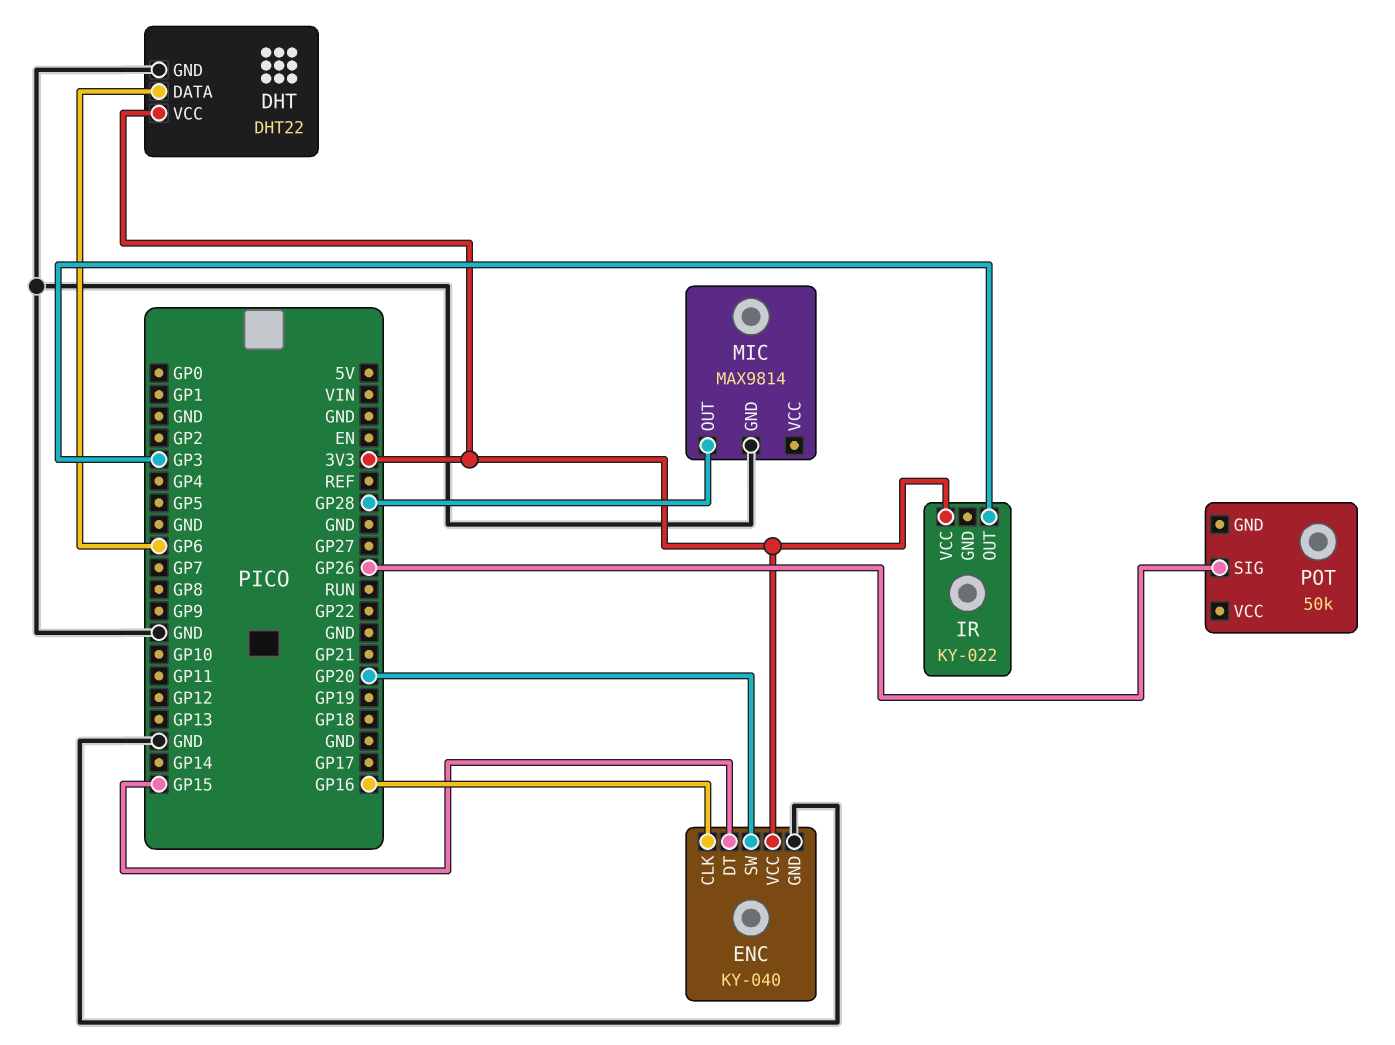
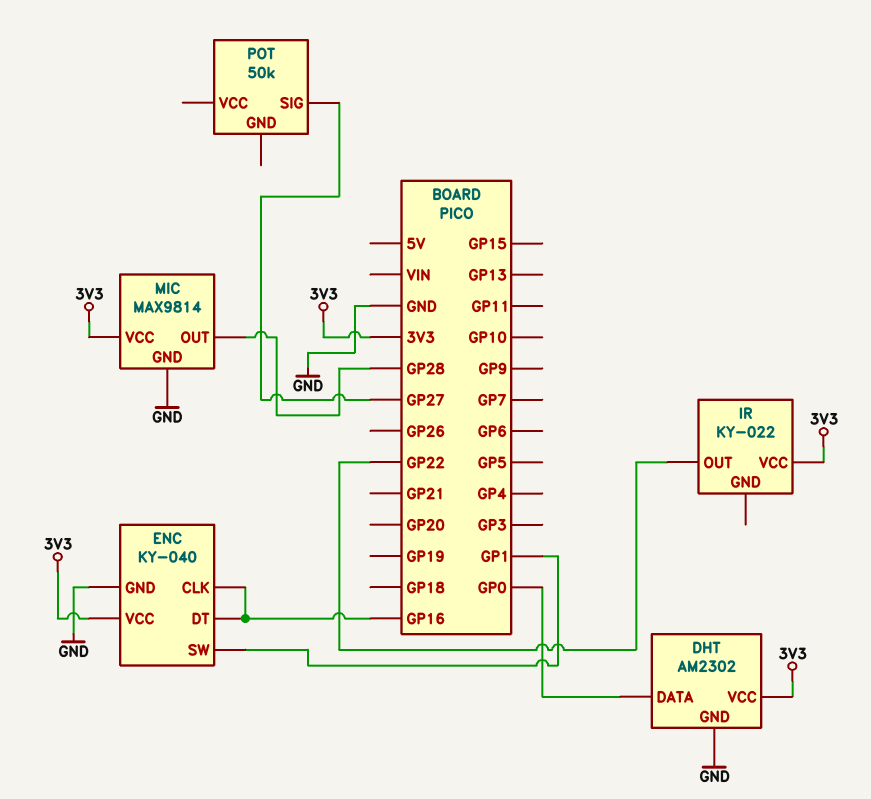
DHT: DHT22 -> AM2302
DHT pin DATA: GP6 -> GP0
ENC pin DT: GP15 -> GP16
ENC pin SW: GP20 -> GP1
IR pin OUT: GP3 -> GP22
MIC pin VCC: none -> 3V3
POT pin SIG: GP26 -> GP27

